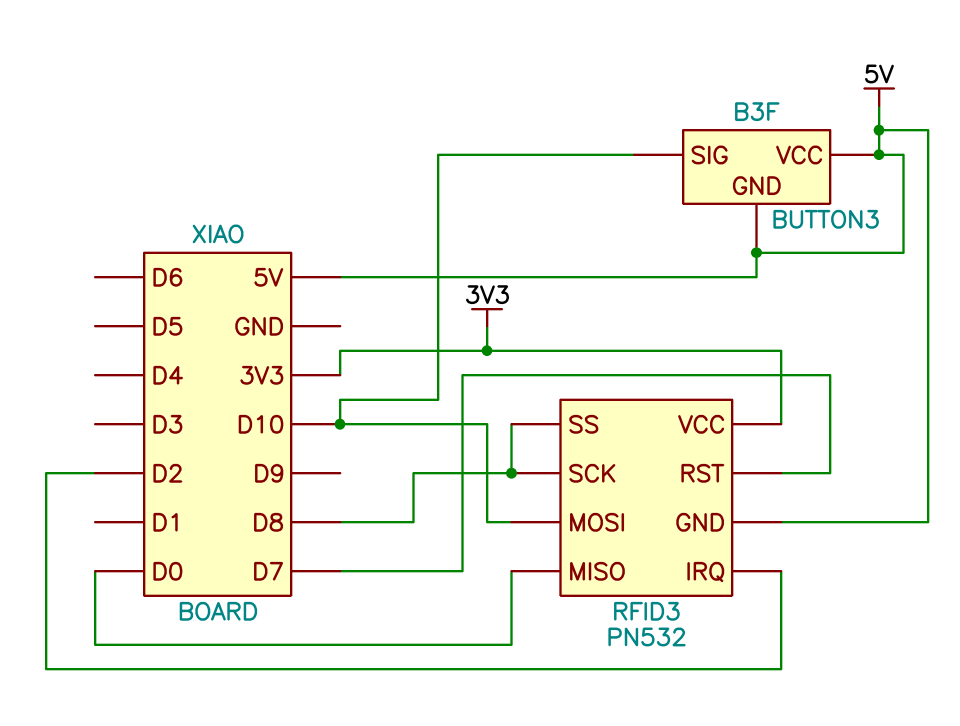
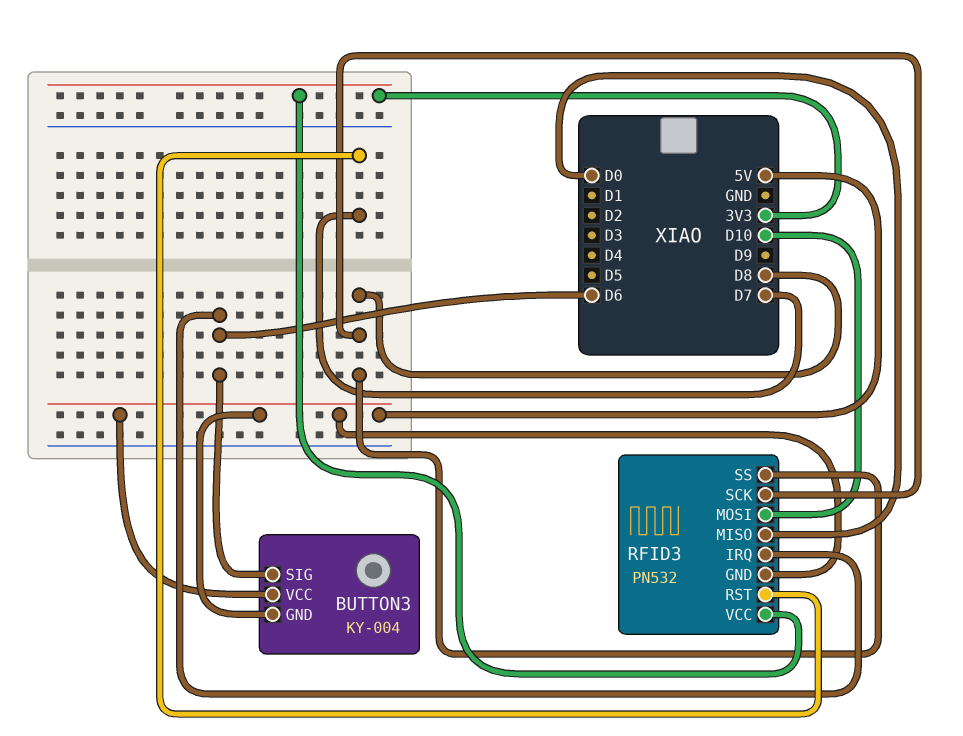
BUTTON3: B3F -> KY-004
BUTTON3 pin SIG: D10 -> D6
RFID3 pin IRQ: D2 -> D6

